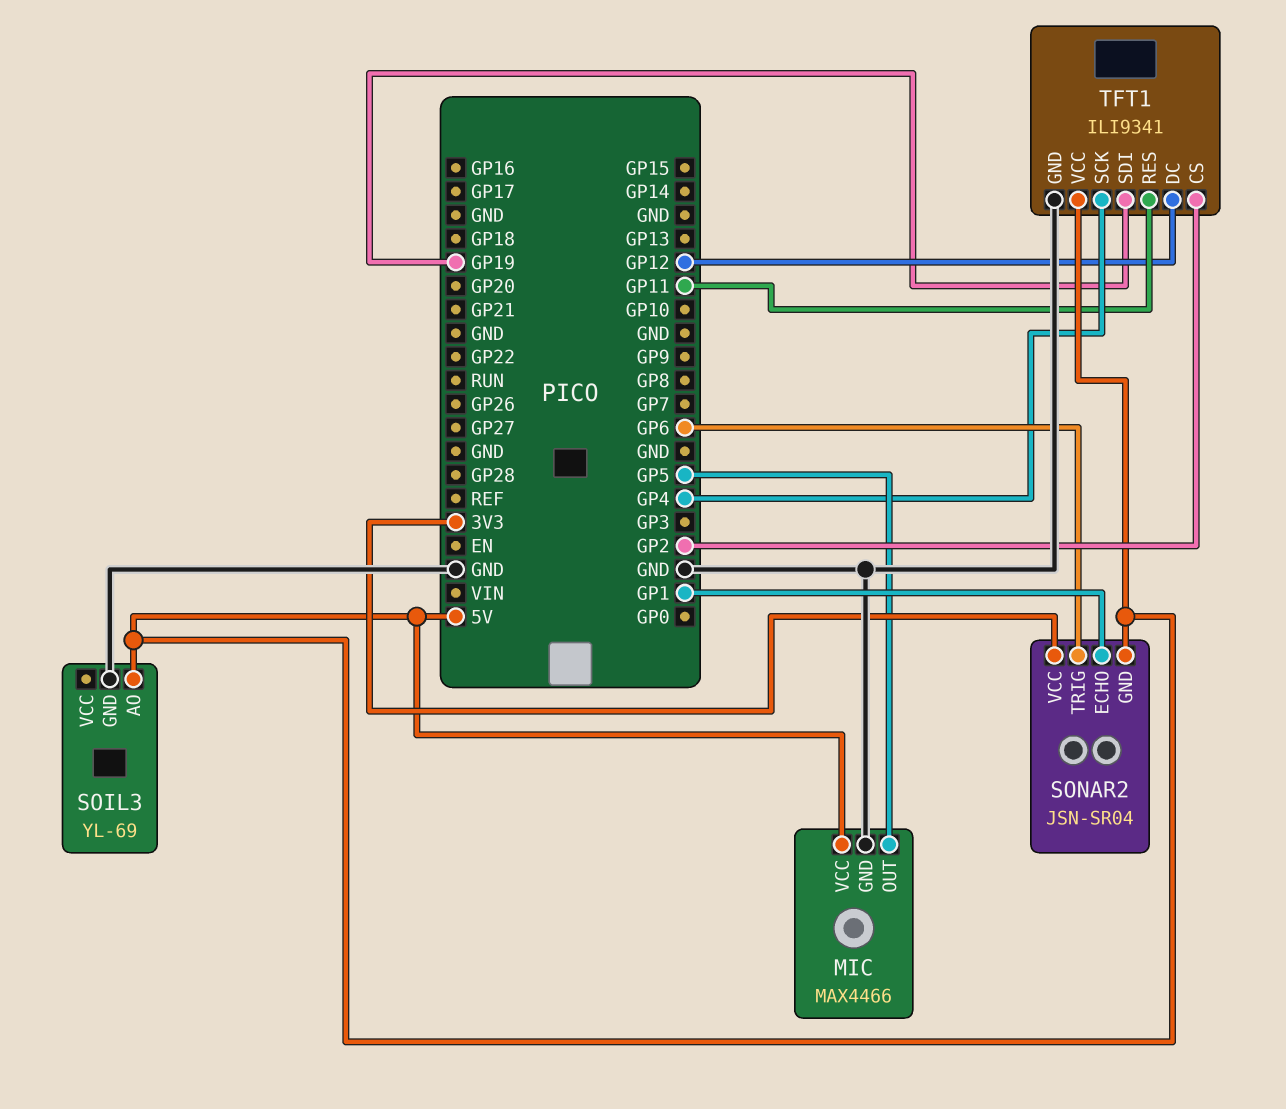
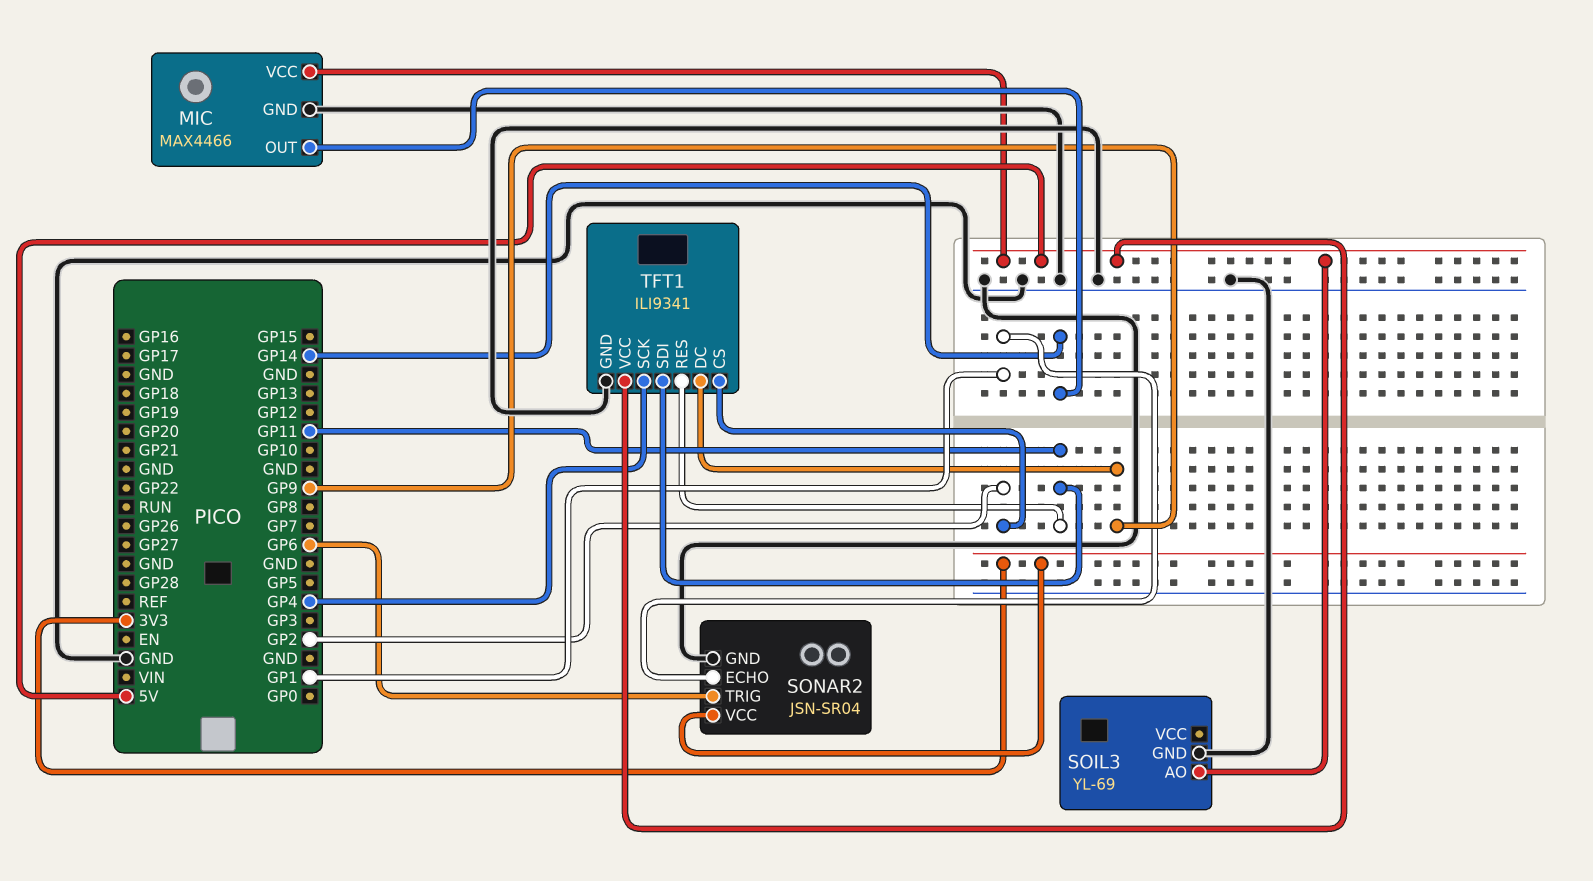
MIC pin OUT: GP5 -> GP14
SONAR2 pin GND: 5V -> GND
TFT1 pin DC: GP12 -> GP9
TFT1 pin SDI: GP19 -> GP11

